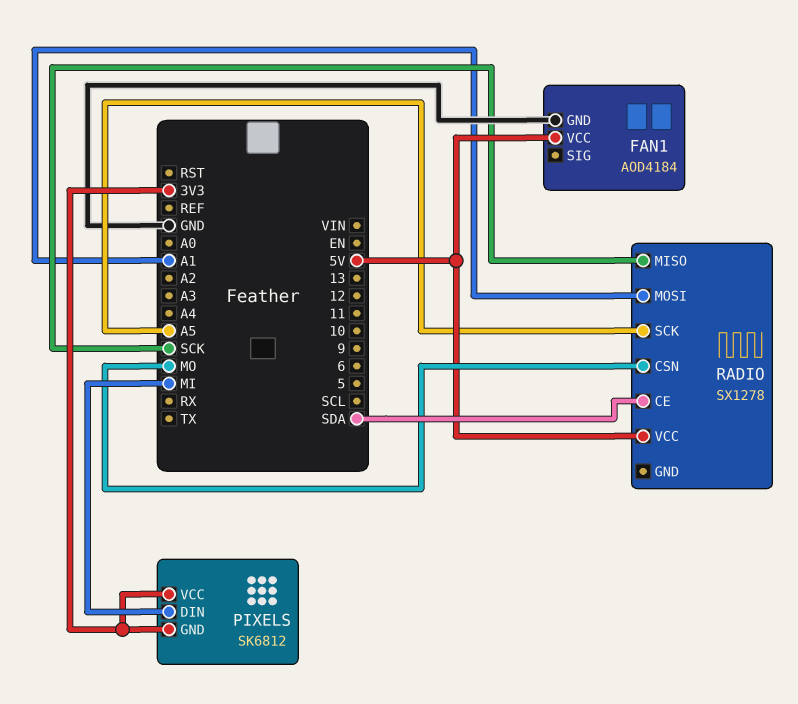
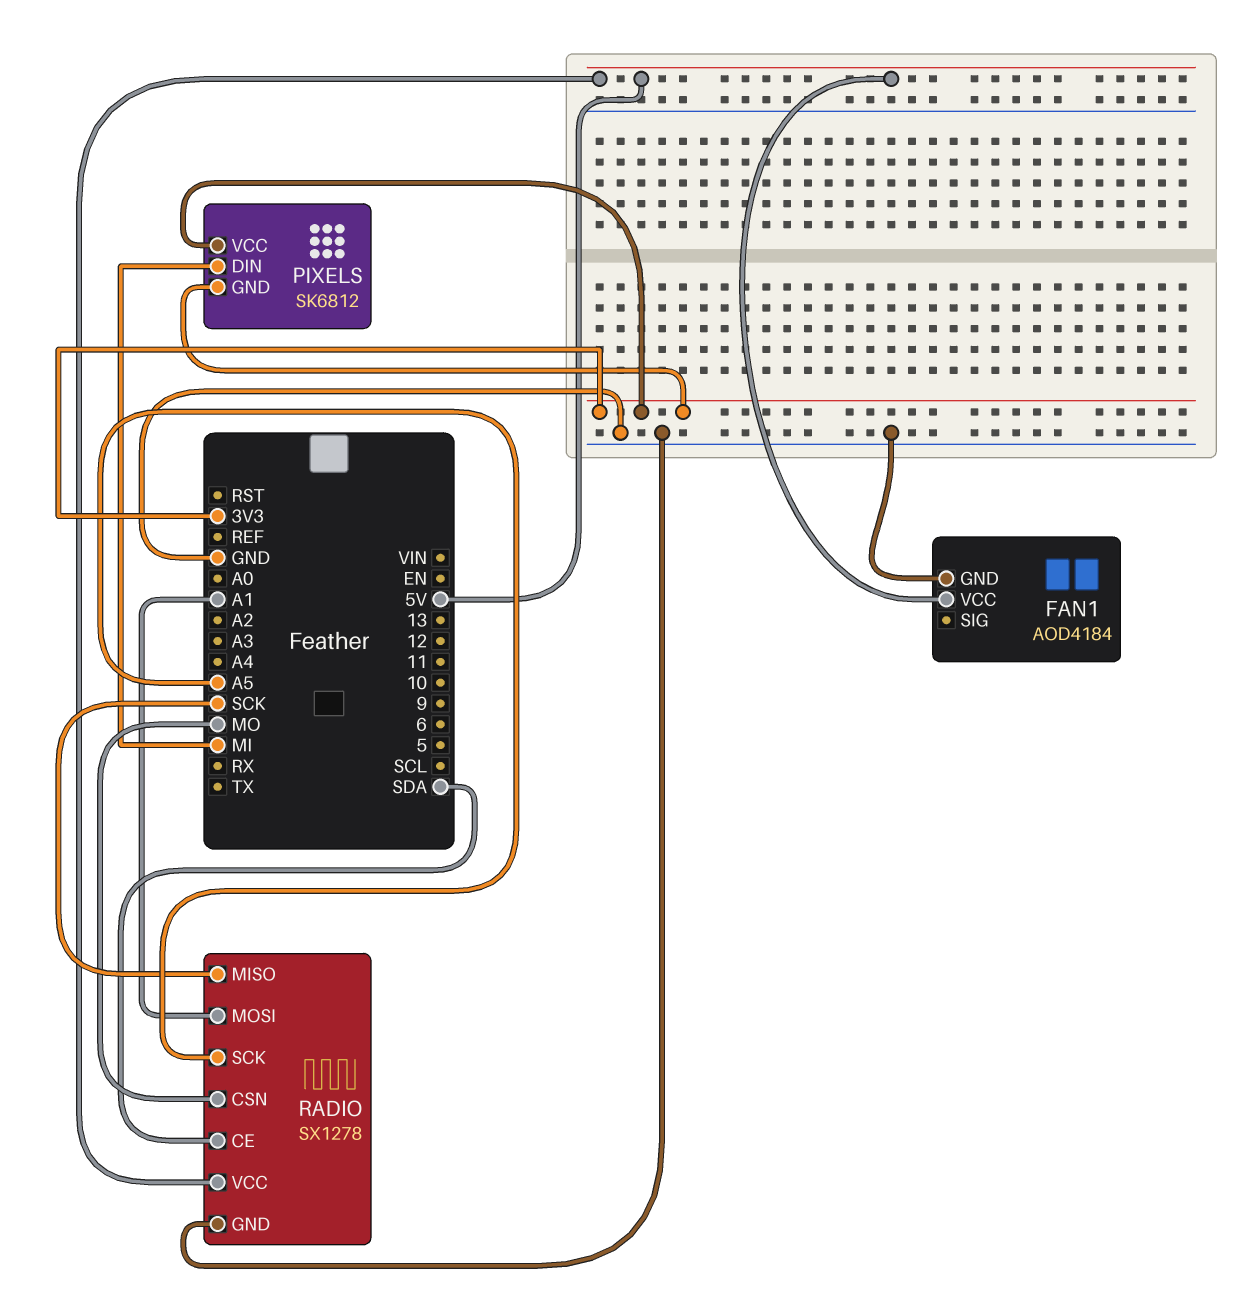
RADIO pin GND: none -> GND

